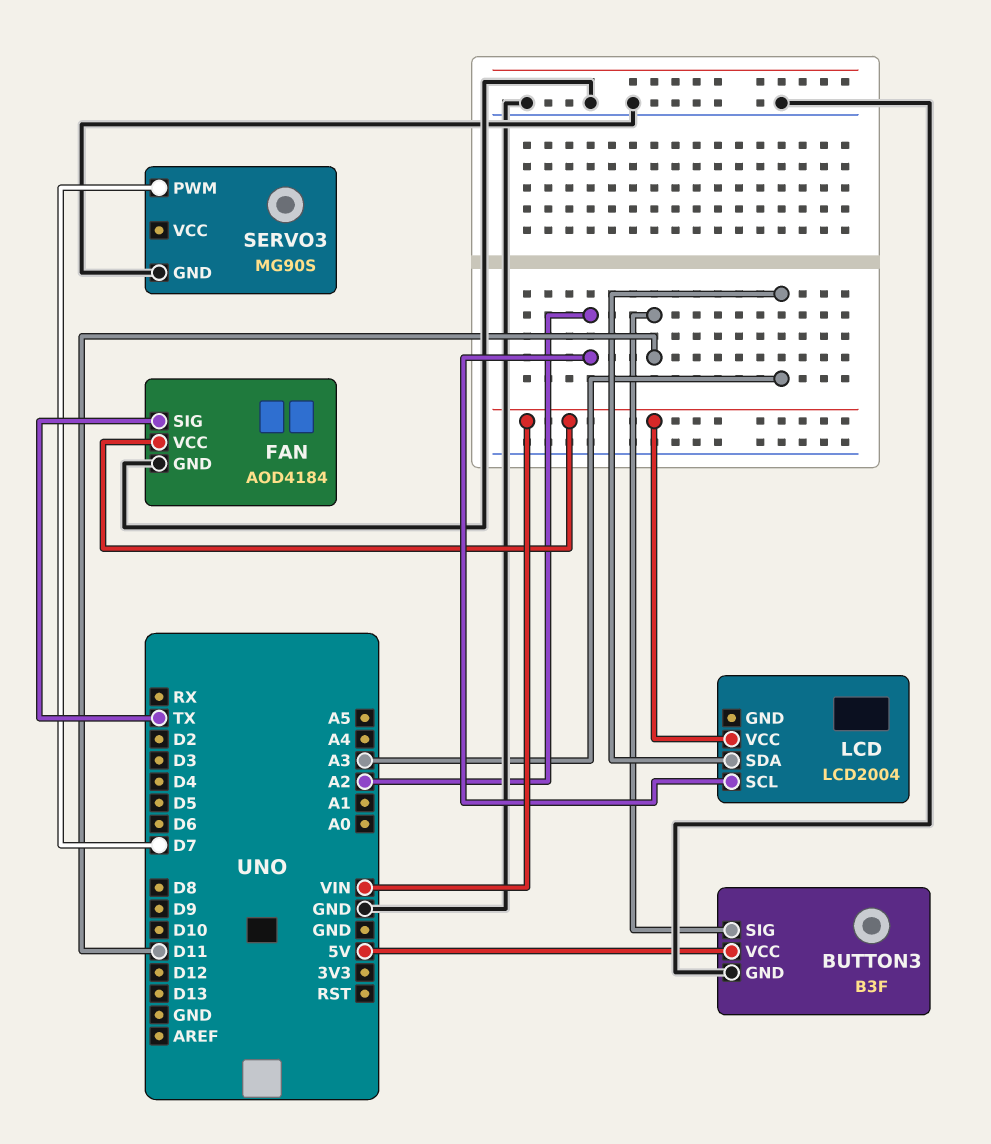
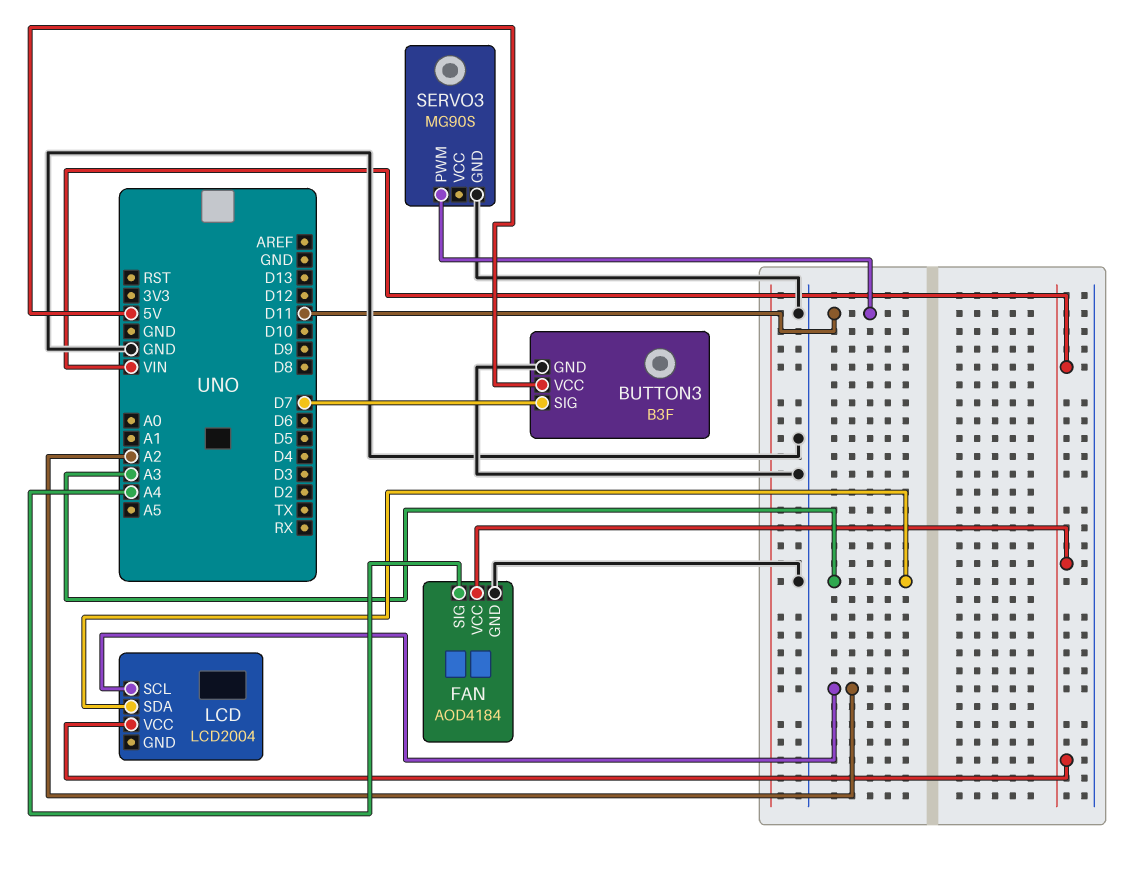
BUTTON3 pin SIG: D11 -> D7
FAN pin SIG: TX -> A4
SERVO3 pin PWM: D7 -> D11

